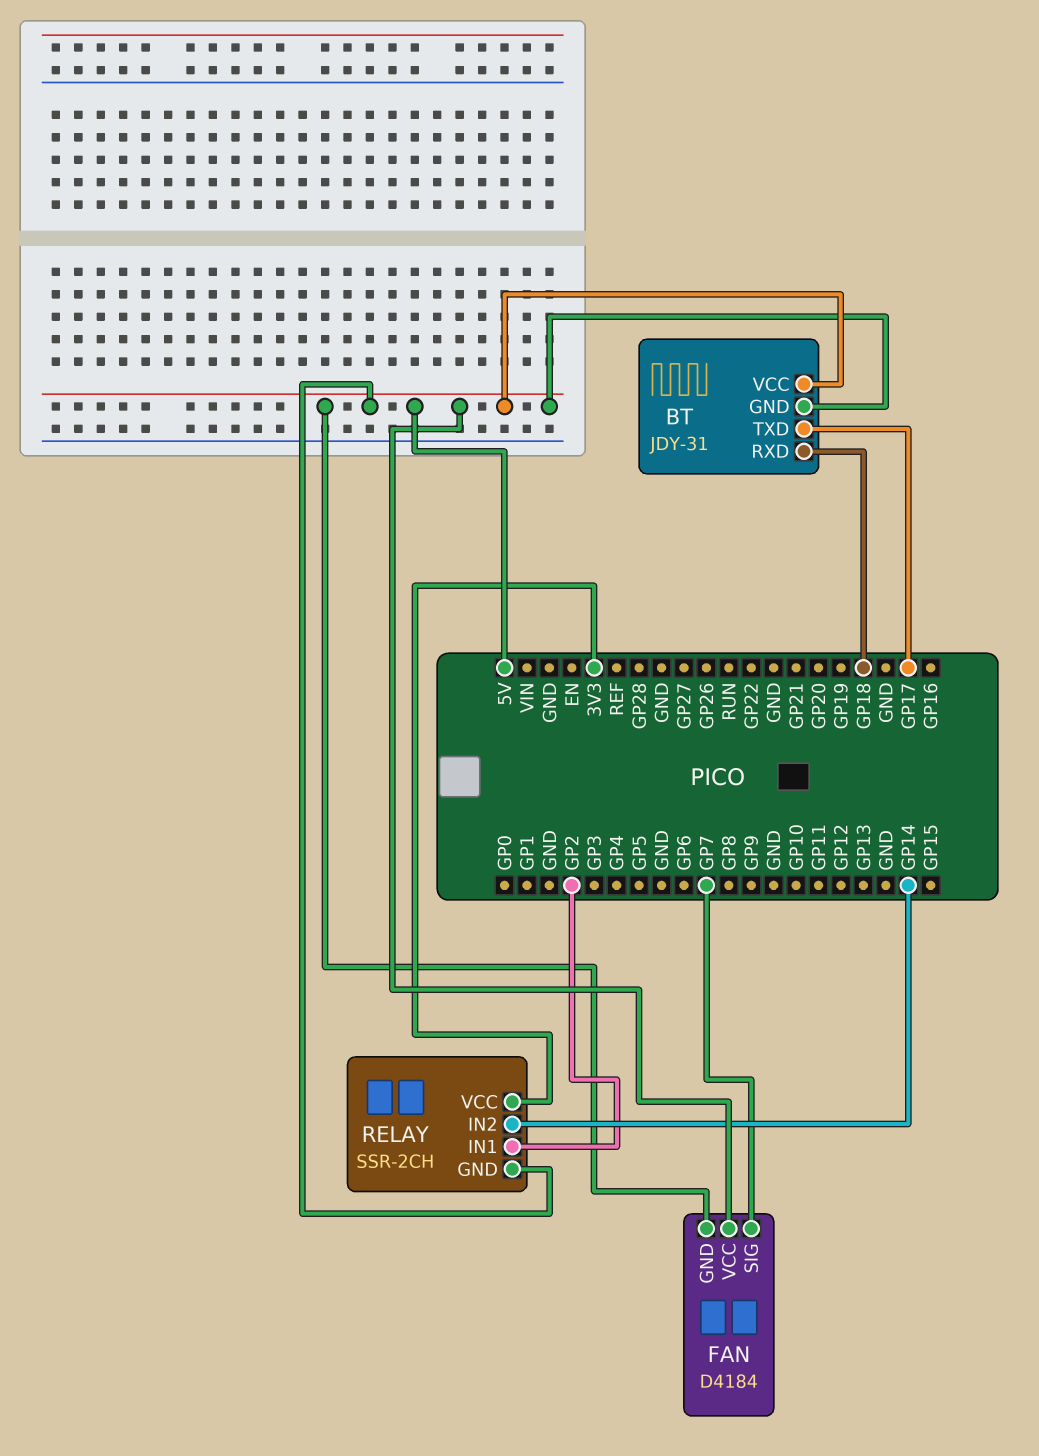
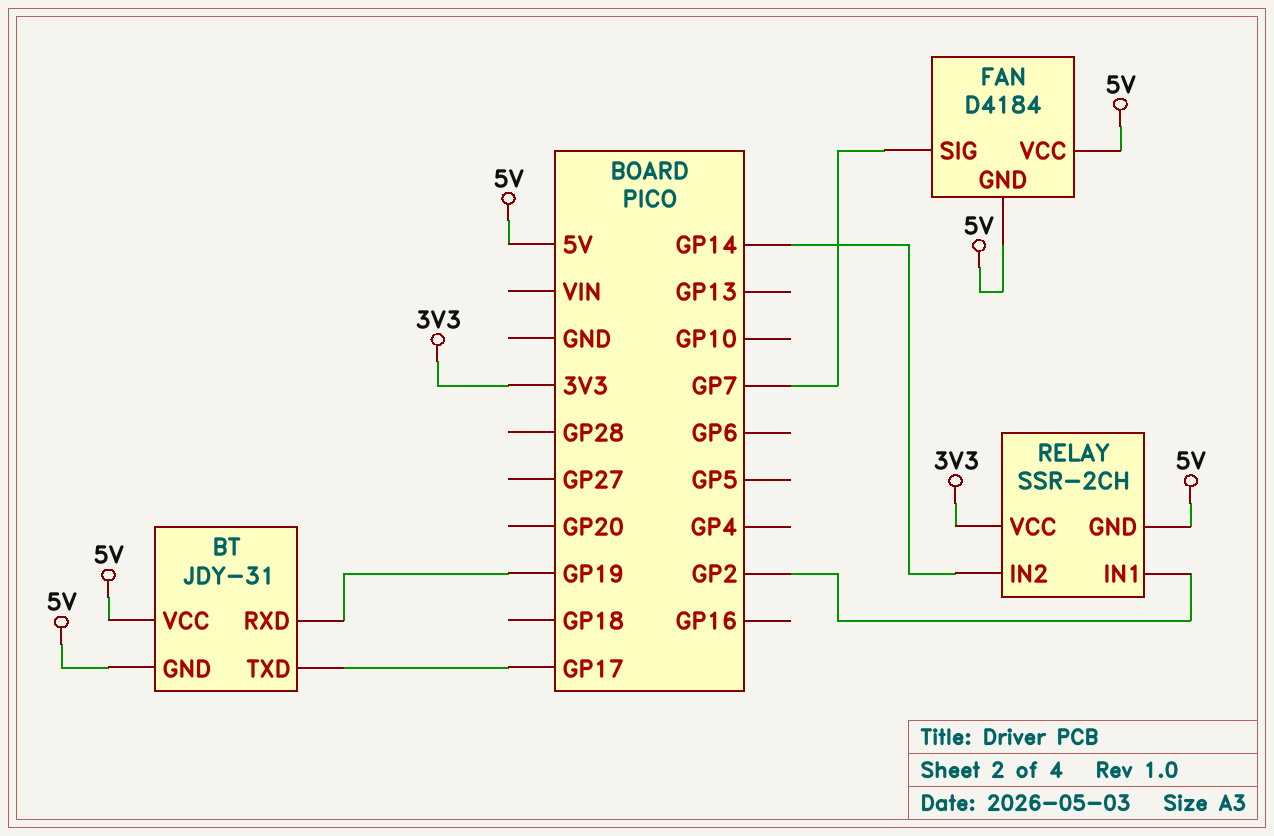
BT pin RXD: GP18 -> GP19

